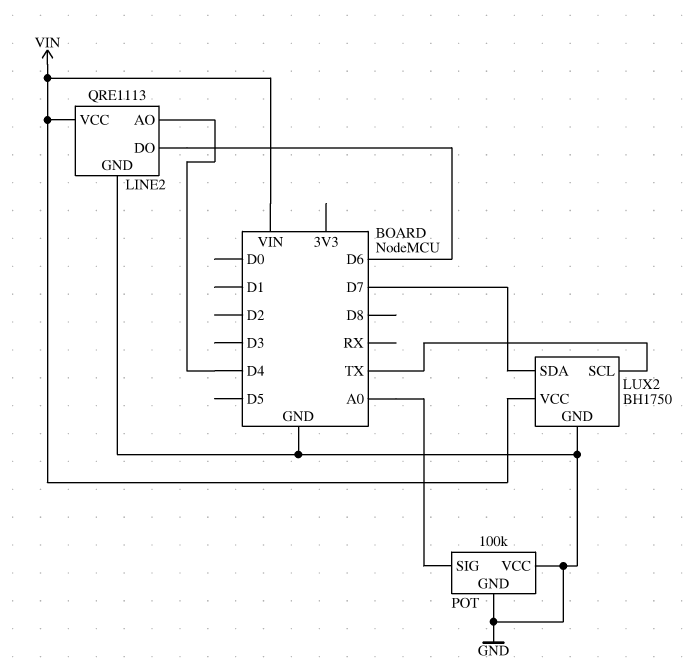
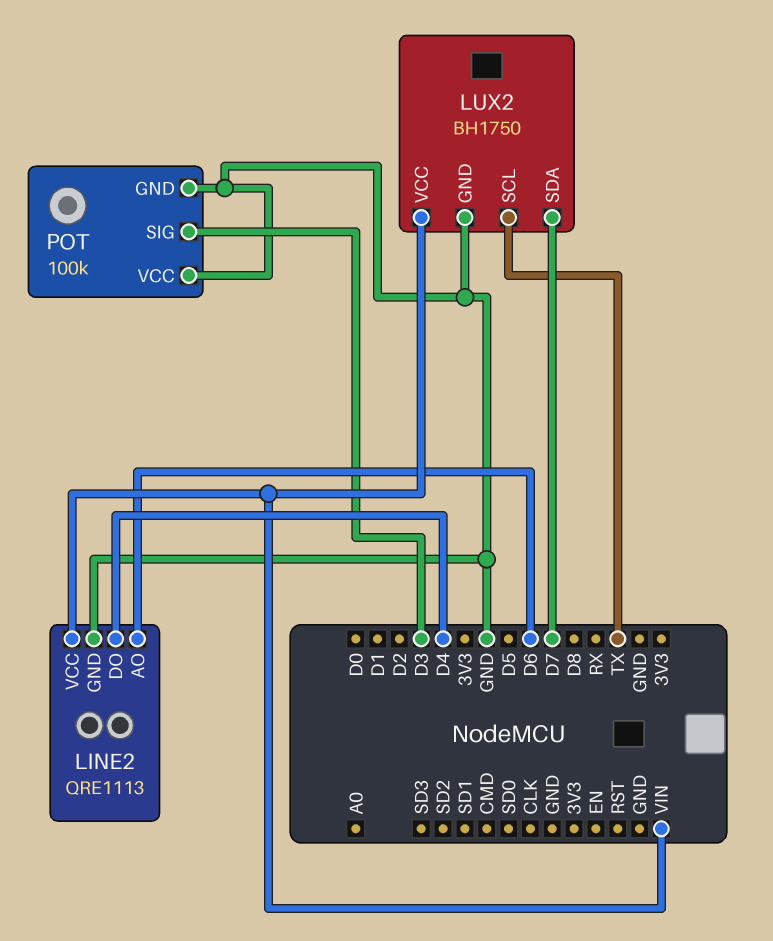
LINE2 pin AO: D4 -> D6
LINE2 pin DO: D6 -> D4
POT pin SIG: A0 -> D3

